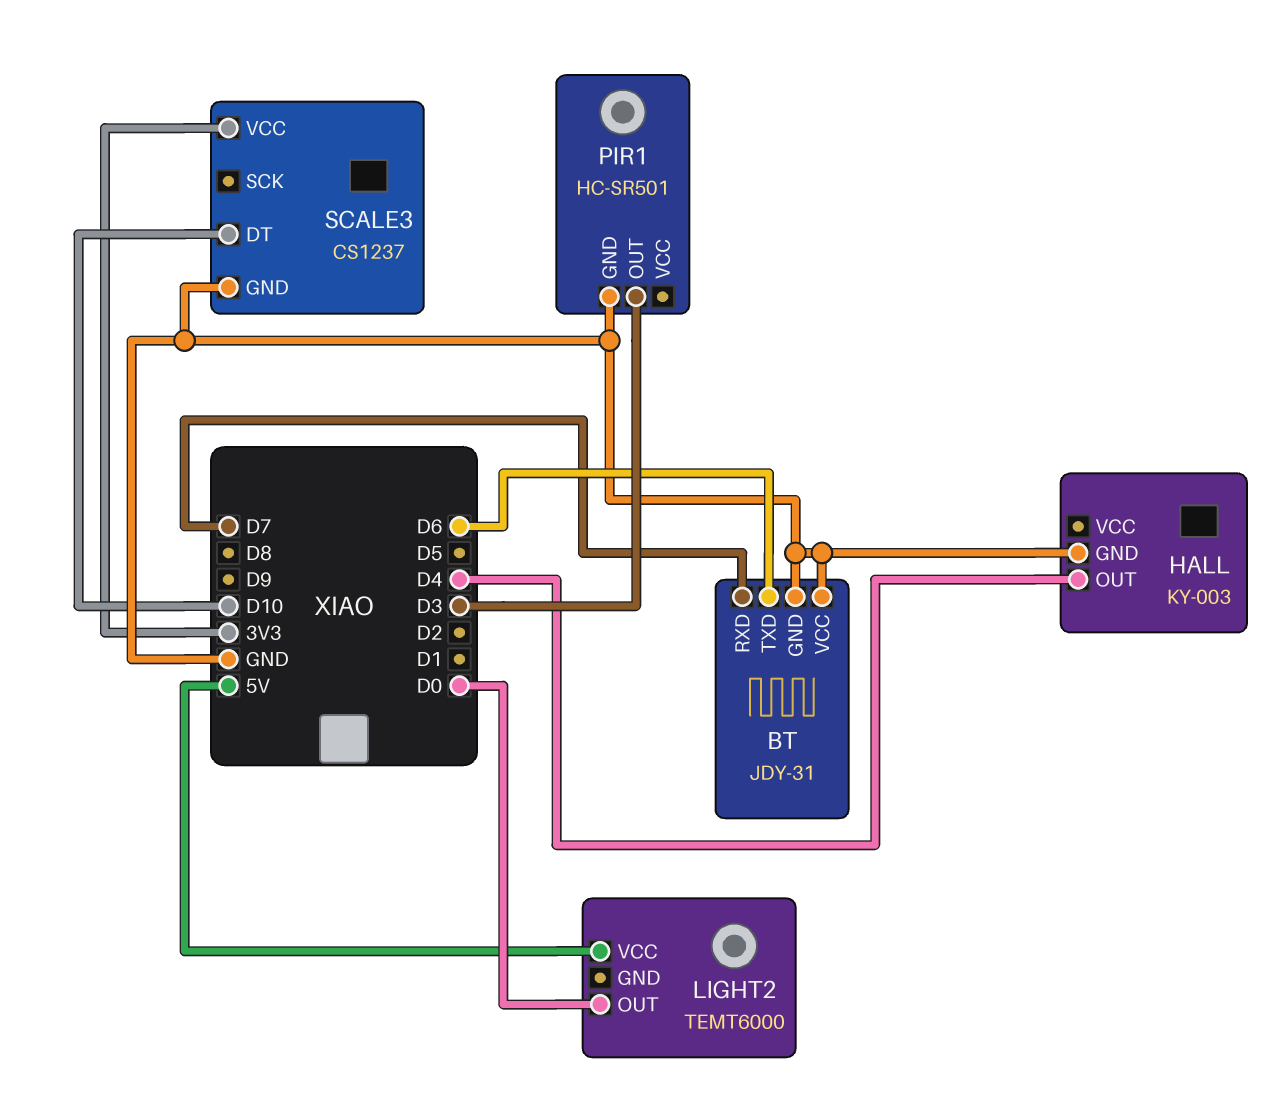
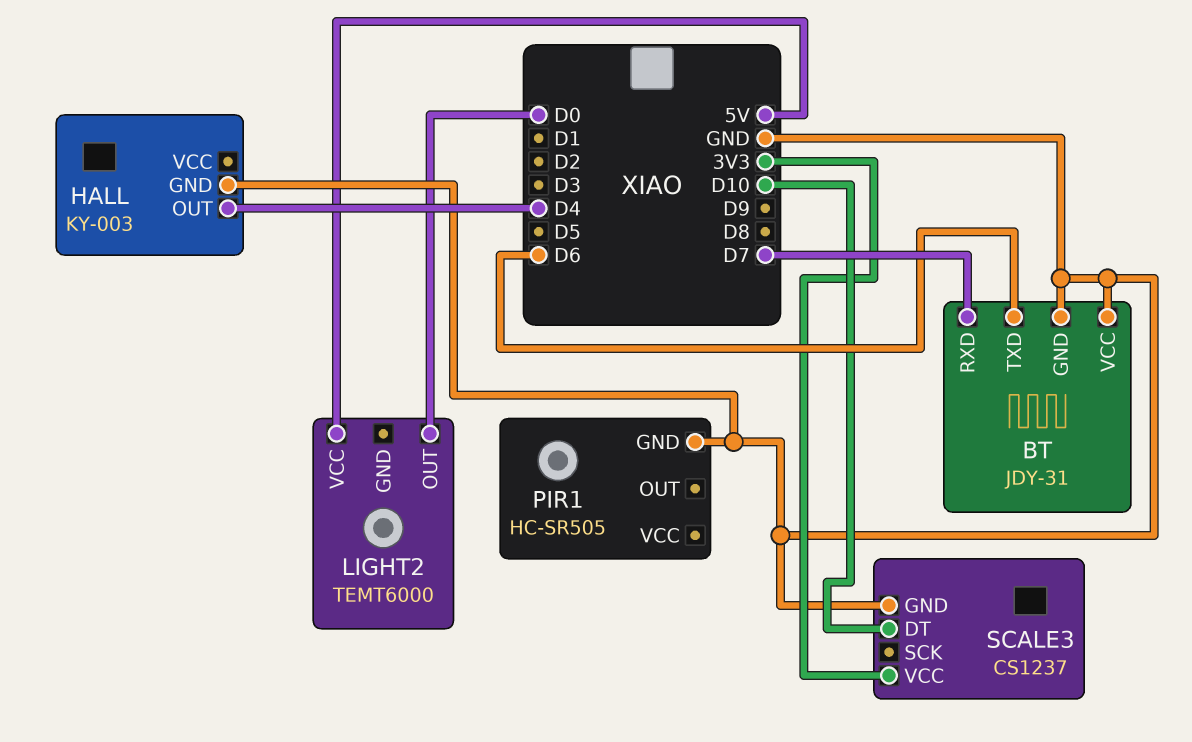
PIR1: HC-SR501 -> HC-SR505
PIR1 pin OUT: D3 -> none

